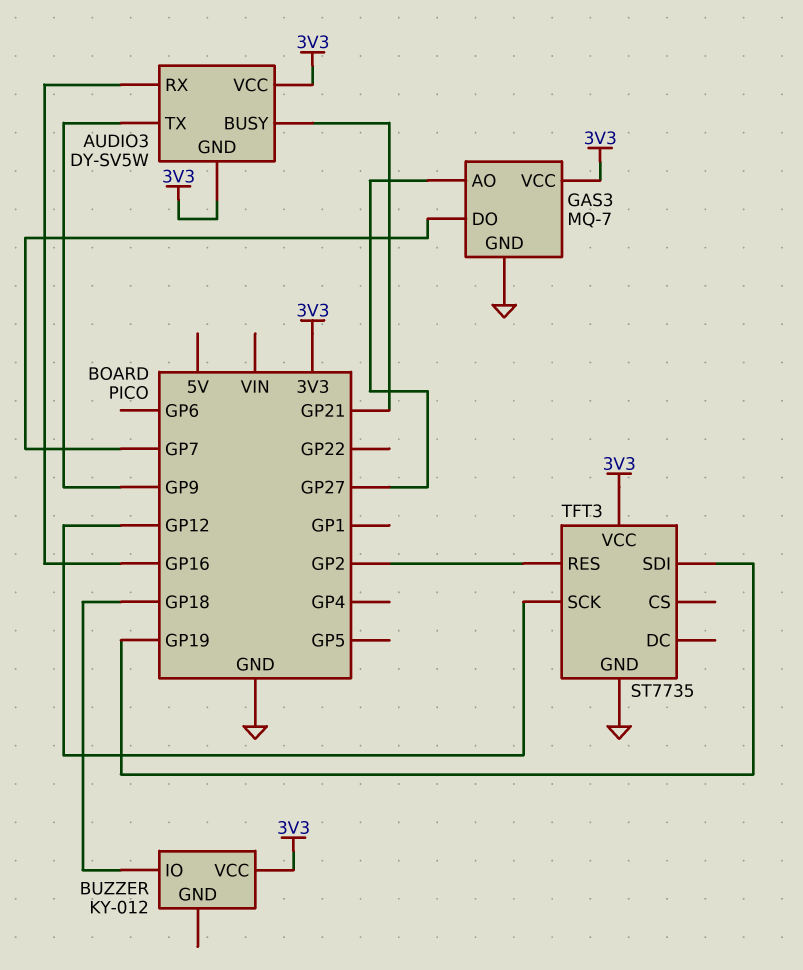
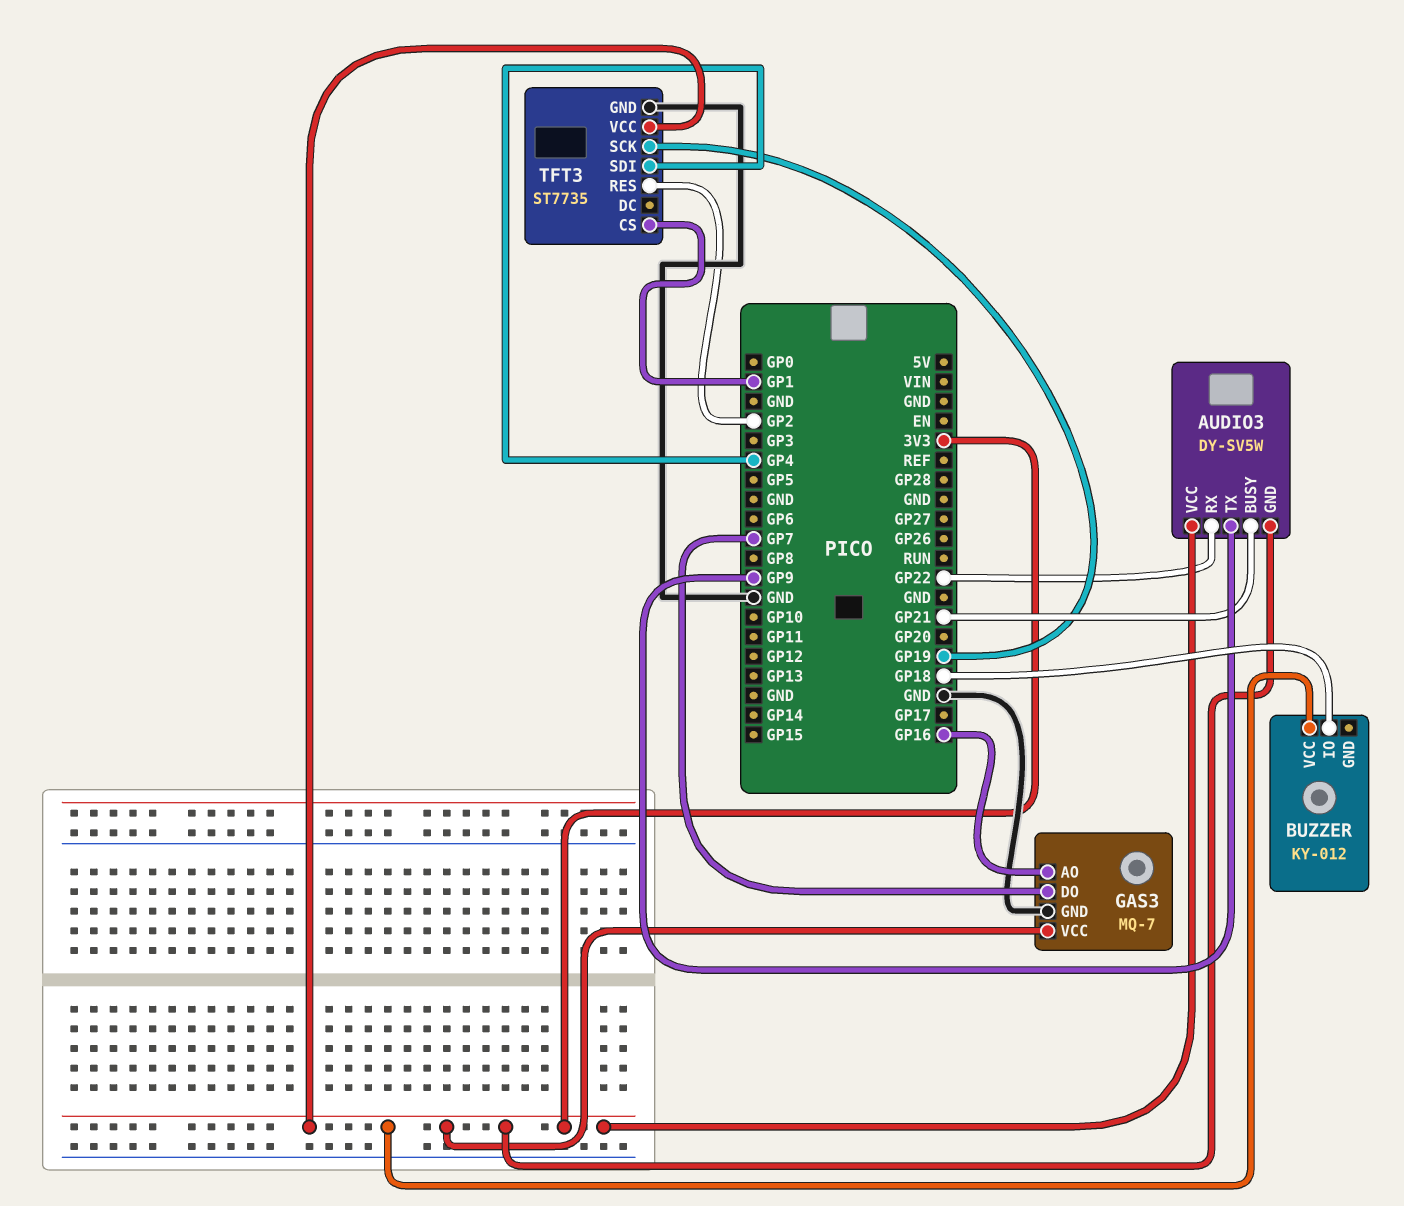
AUDIO3 pin RX: GP16 -> GP22
GAS3 pin AO: GP27 -> GP16
TFT3 pin CS: none -> GP1
TFT3 pin SCK: GP12 -> GP19
TFT3 pin SDI: GP19 -> GP4

